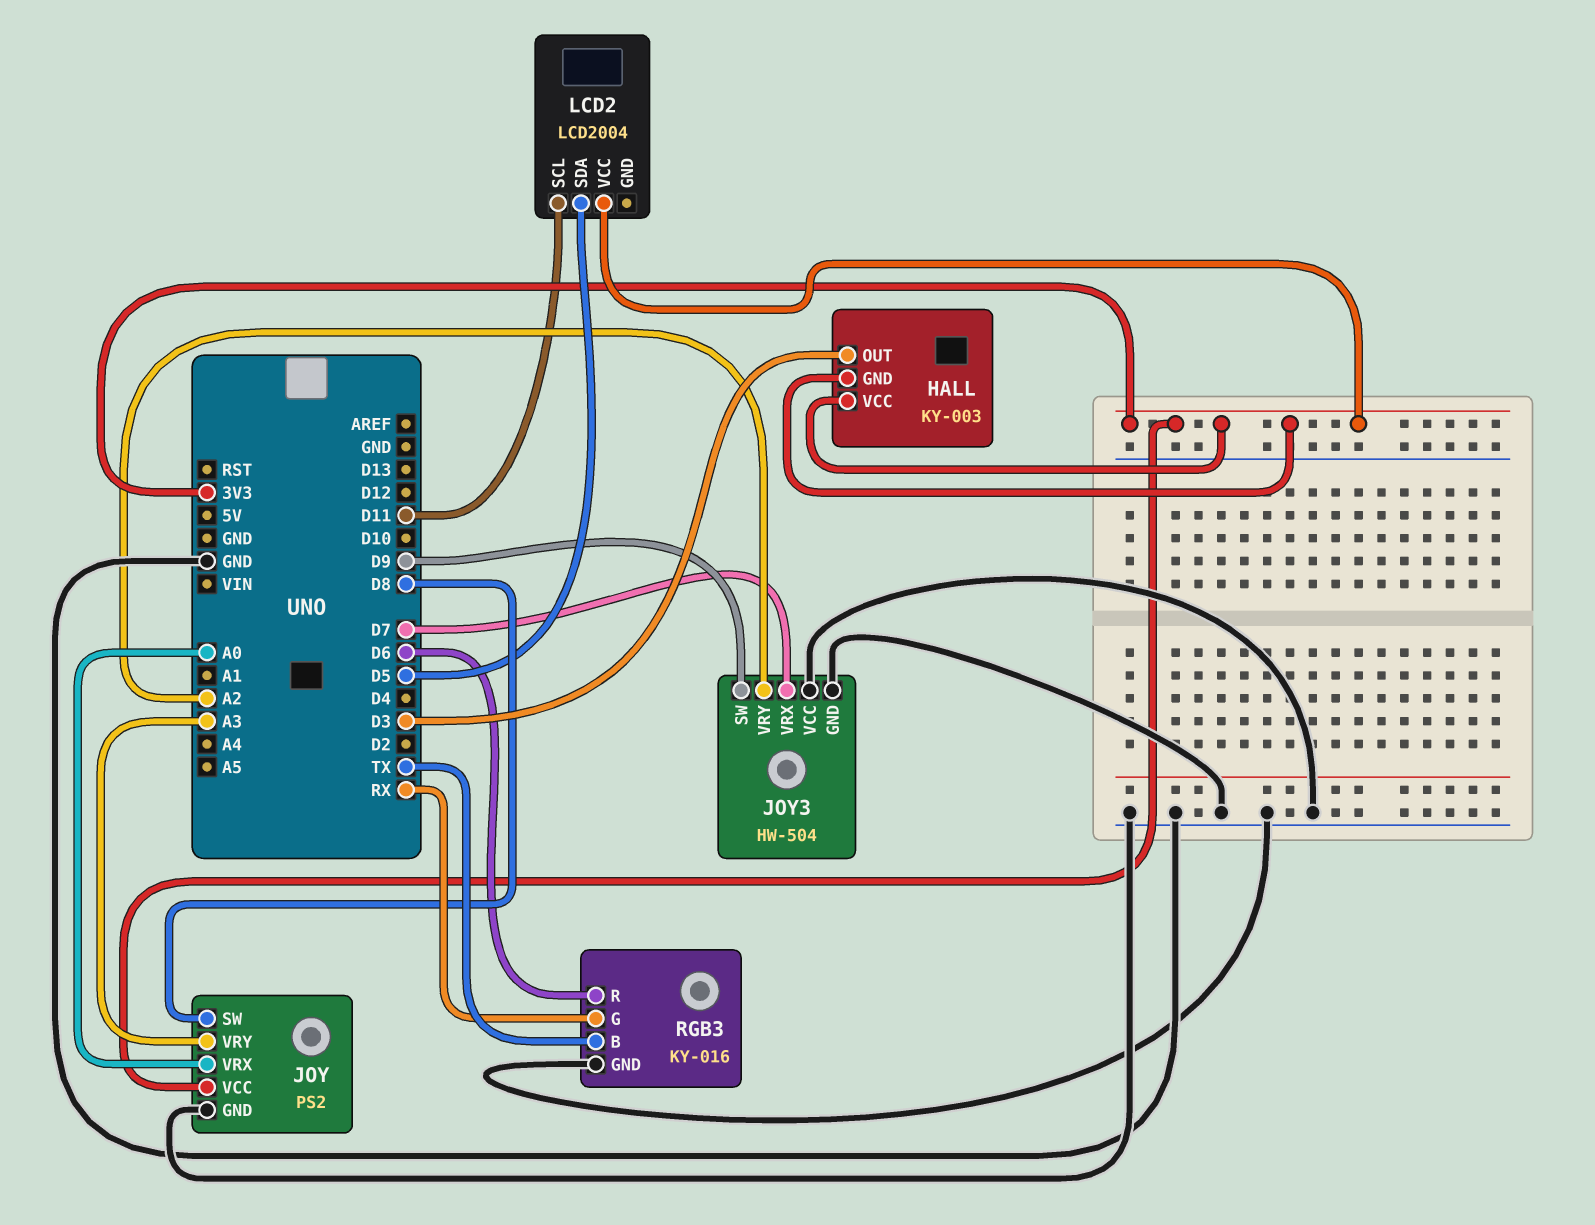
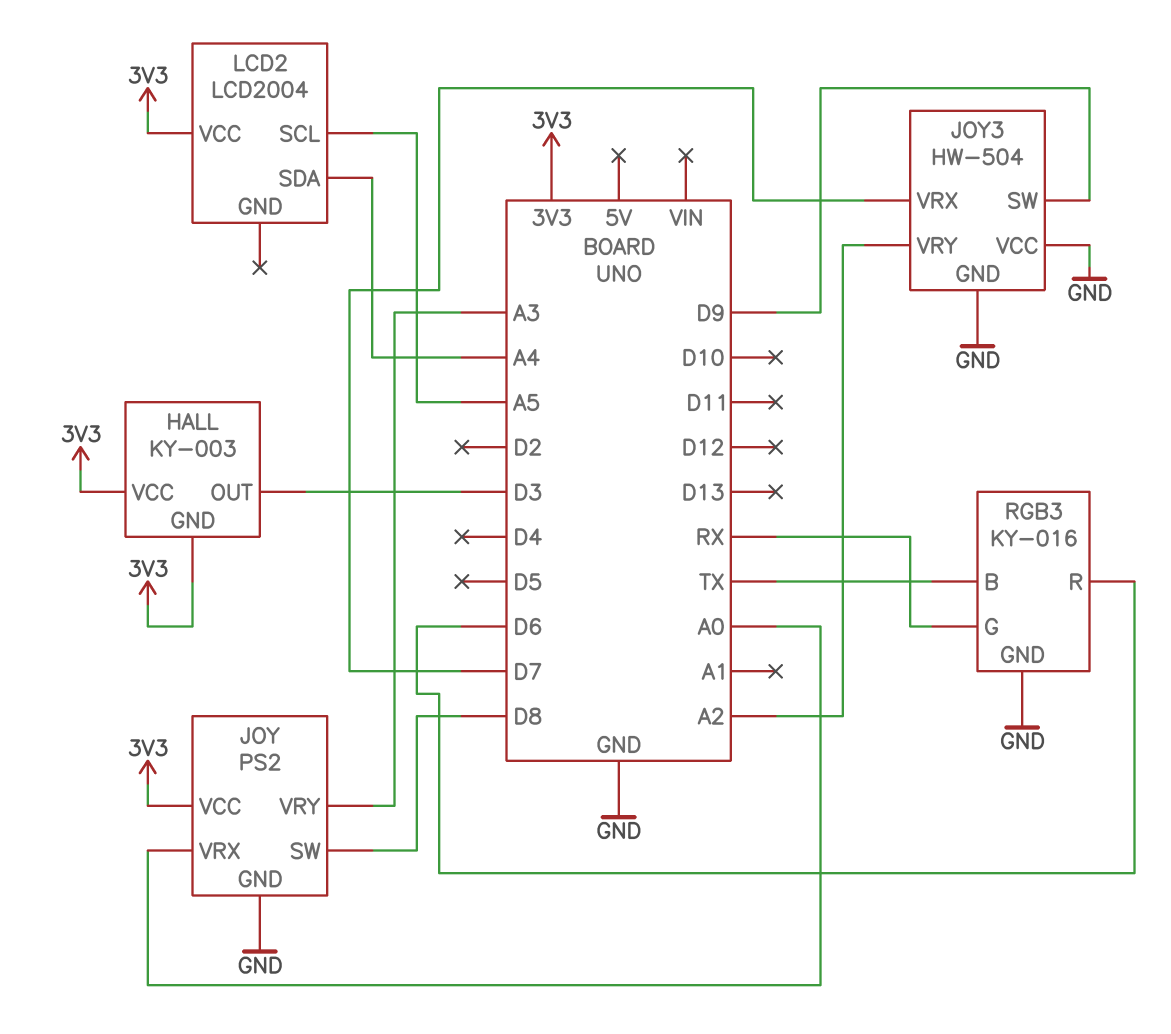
LCD2 pin SCL: D11 -> A5
LCD2 pin SDA: D5 -> A4

